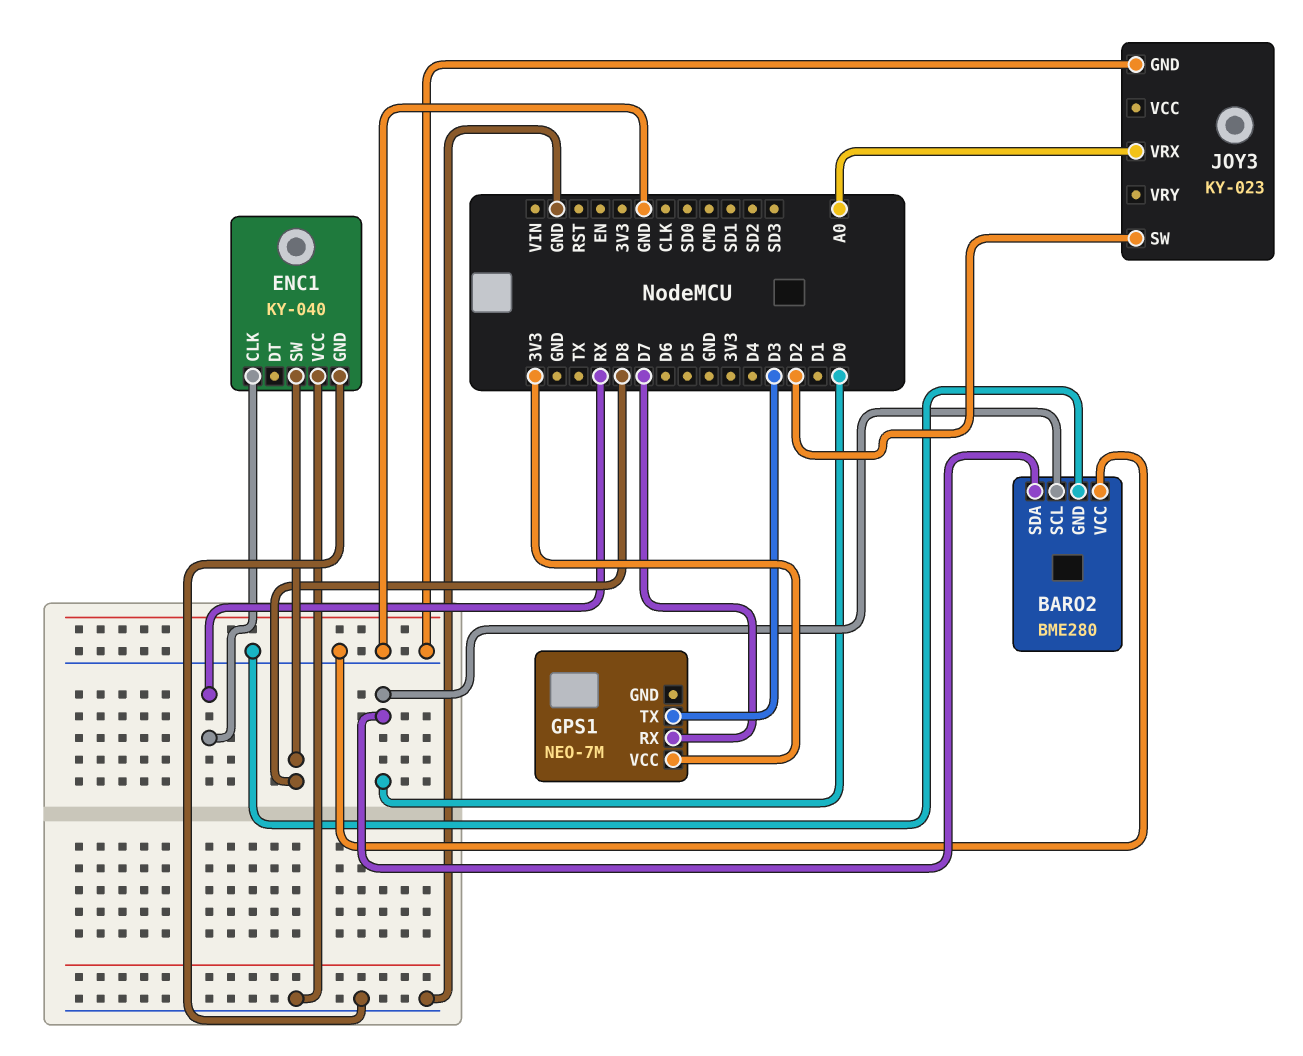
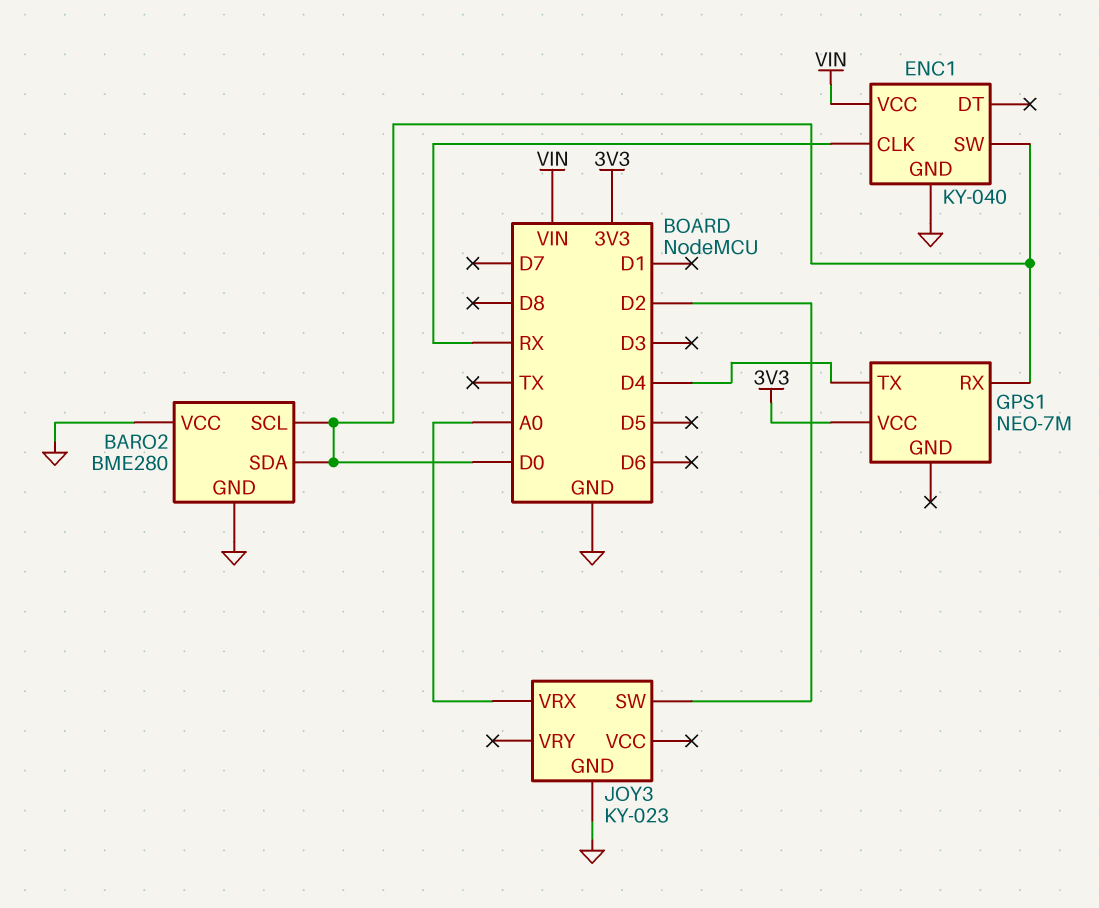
ENC1 pin SW: D8 -> D0
ENC1 pin VCC: GND -> VIN
GPS1 pin RX: D7 -> D0
GPS1 pin TX: D3 -> D4

